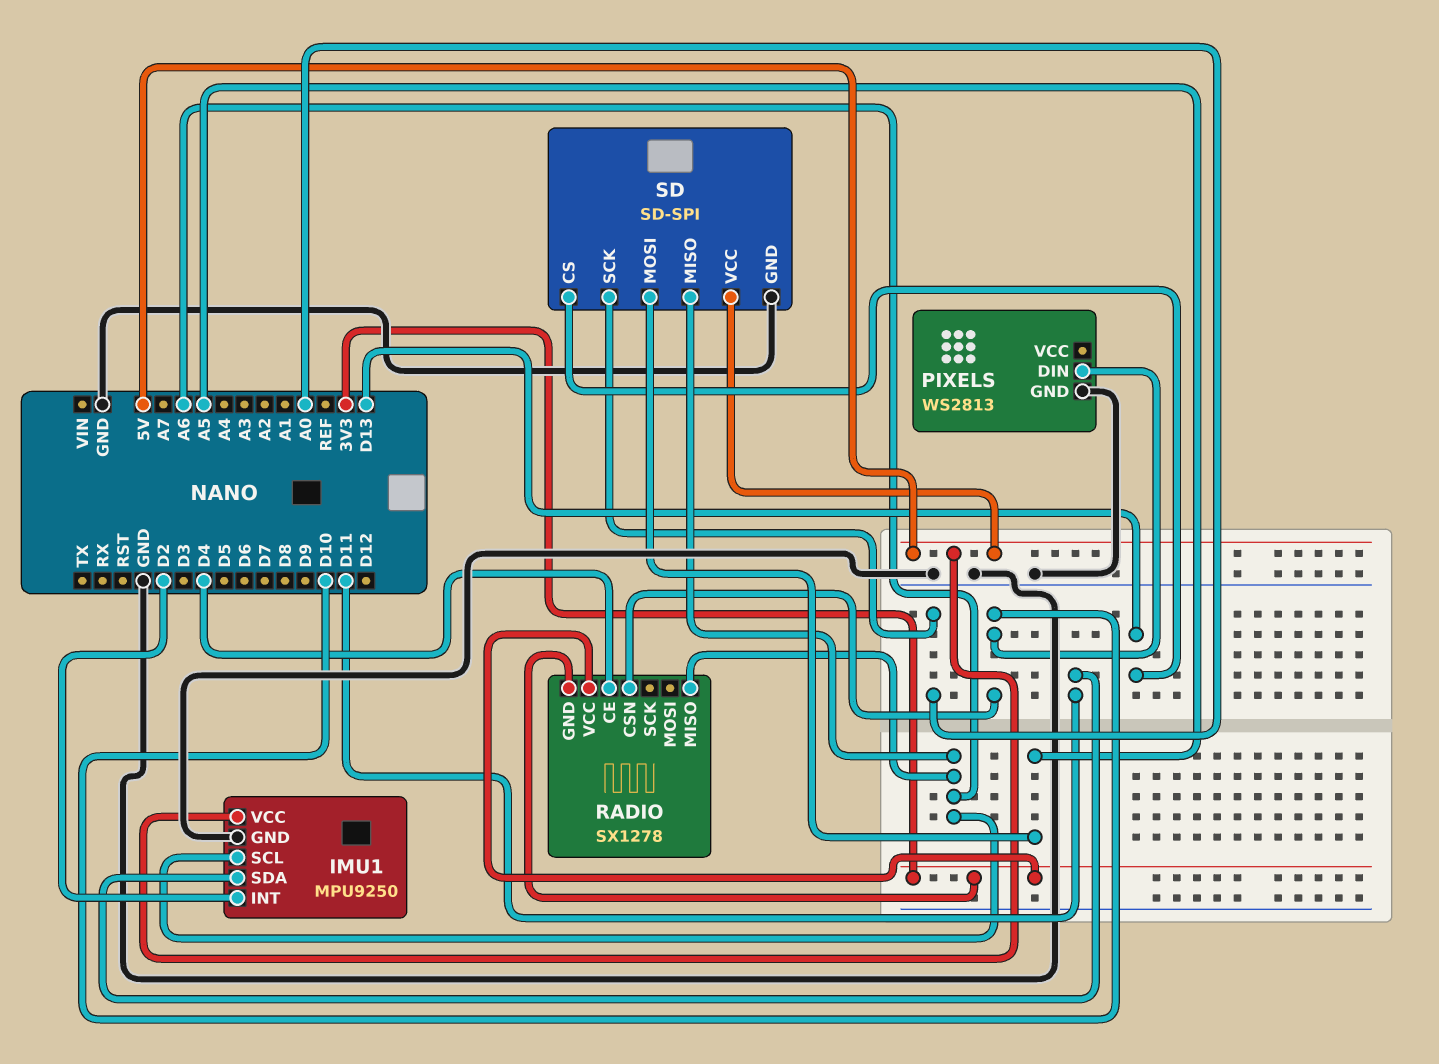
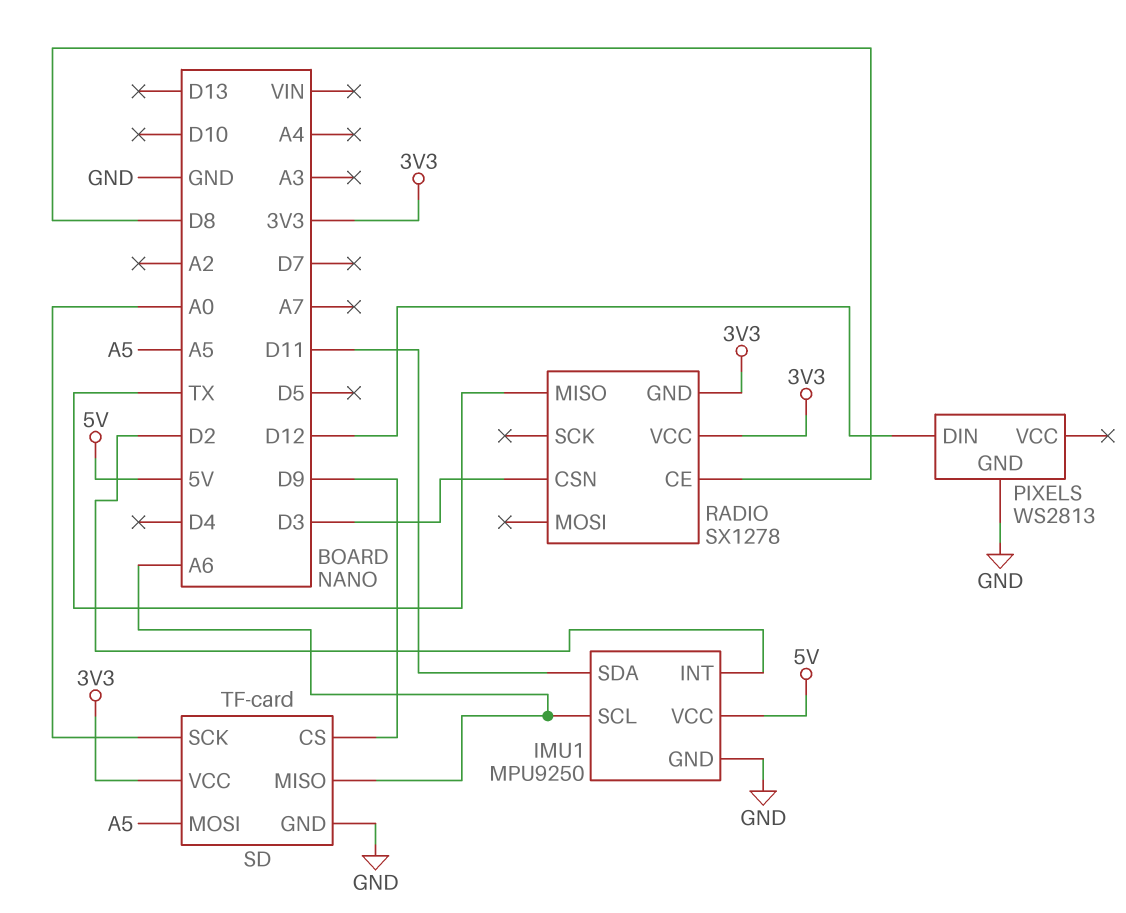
PIXELS pin DIN: D10 -> D12
RADIO pin CE: D4 -> D8
RADIO pin CSN: D10 -> D3
RADIO pin MISO: A6 -> TX
SD: SD-SPI -> TF-card
SD pin CS: D13 -> D9
SD pin VCC: 5V -> 3V3

